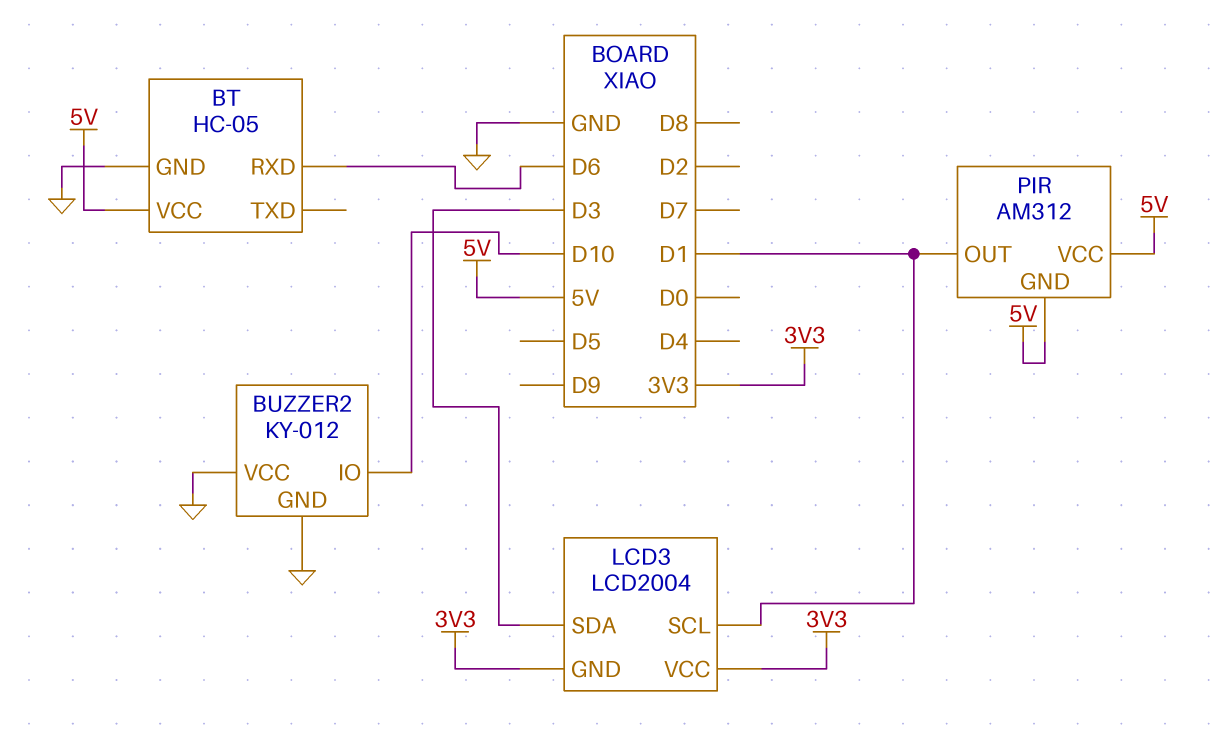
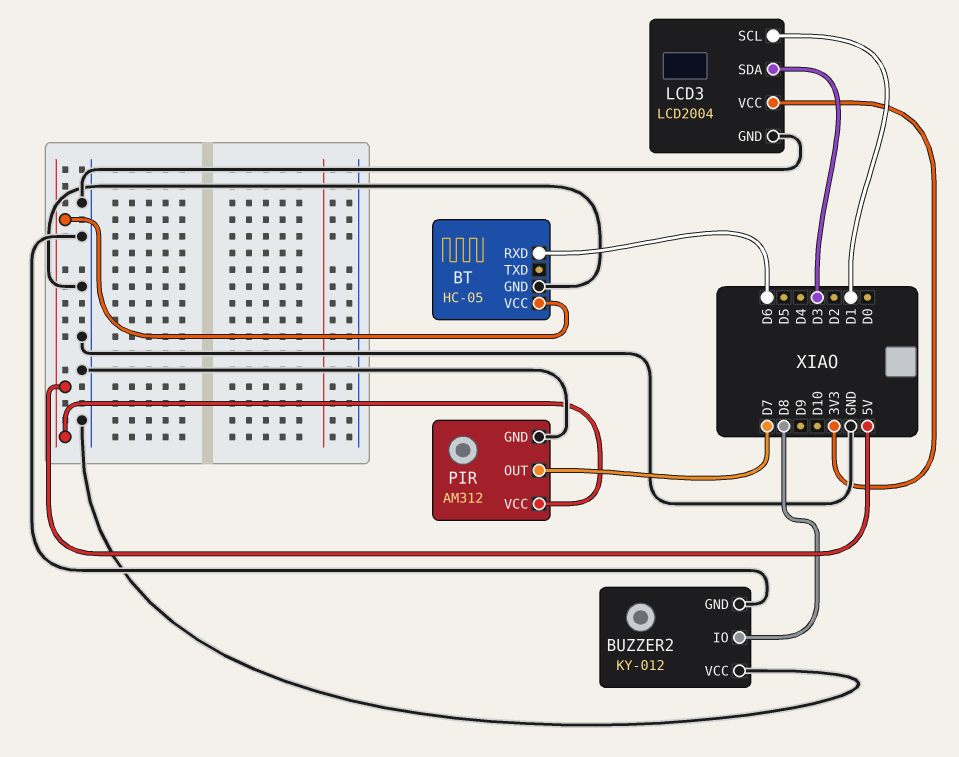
BUZZER2 pin IO: D10 -> D8
LCD3 pin GND: 3V3 -> GND
PIR pin GND: 5V -> GND
PIR pin OUT: D1 -> D7

